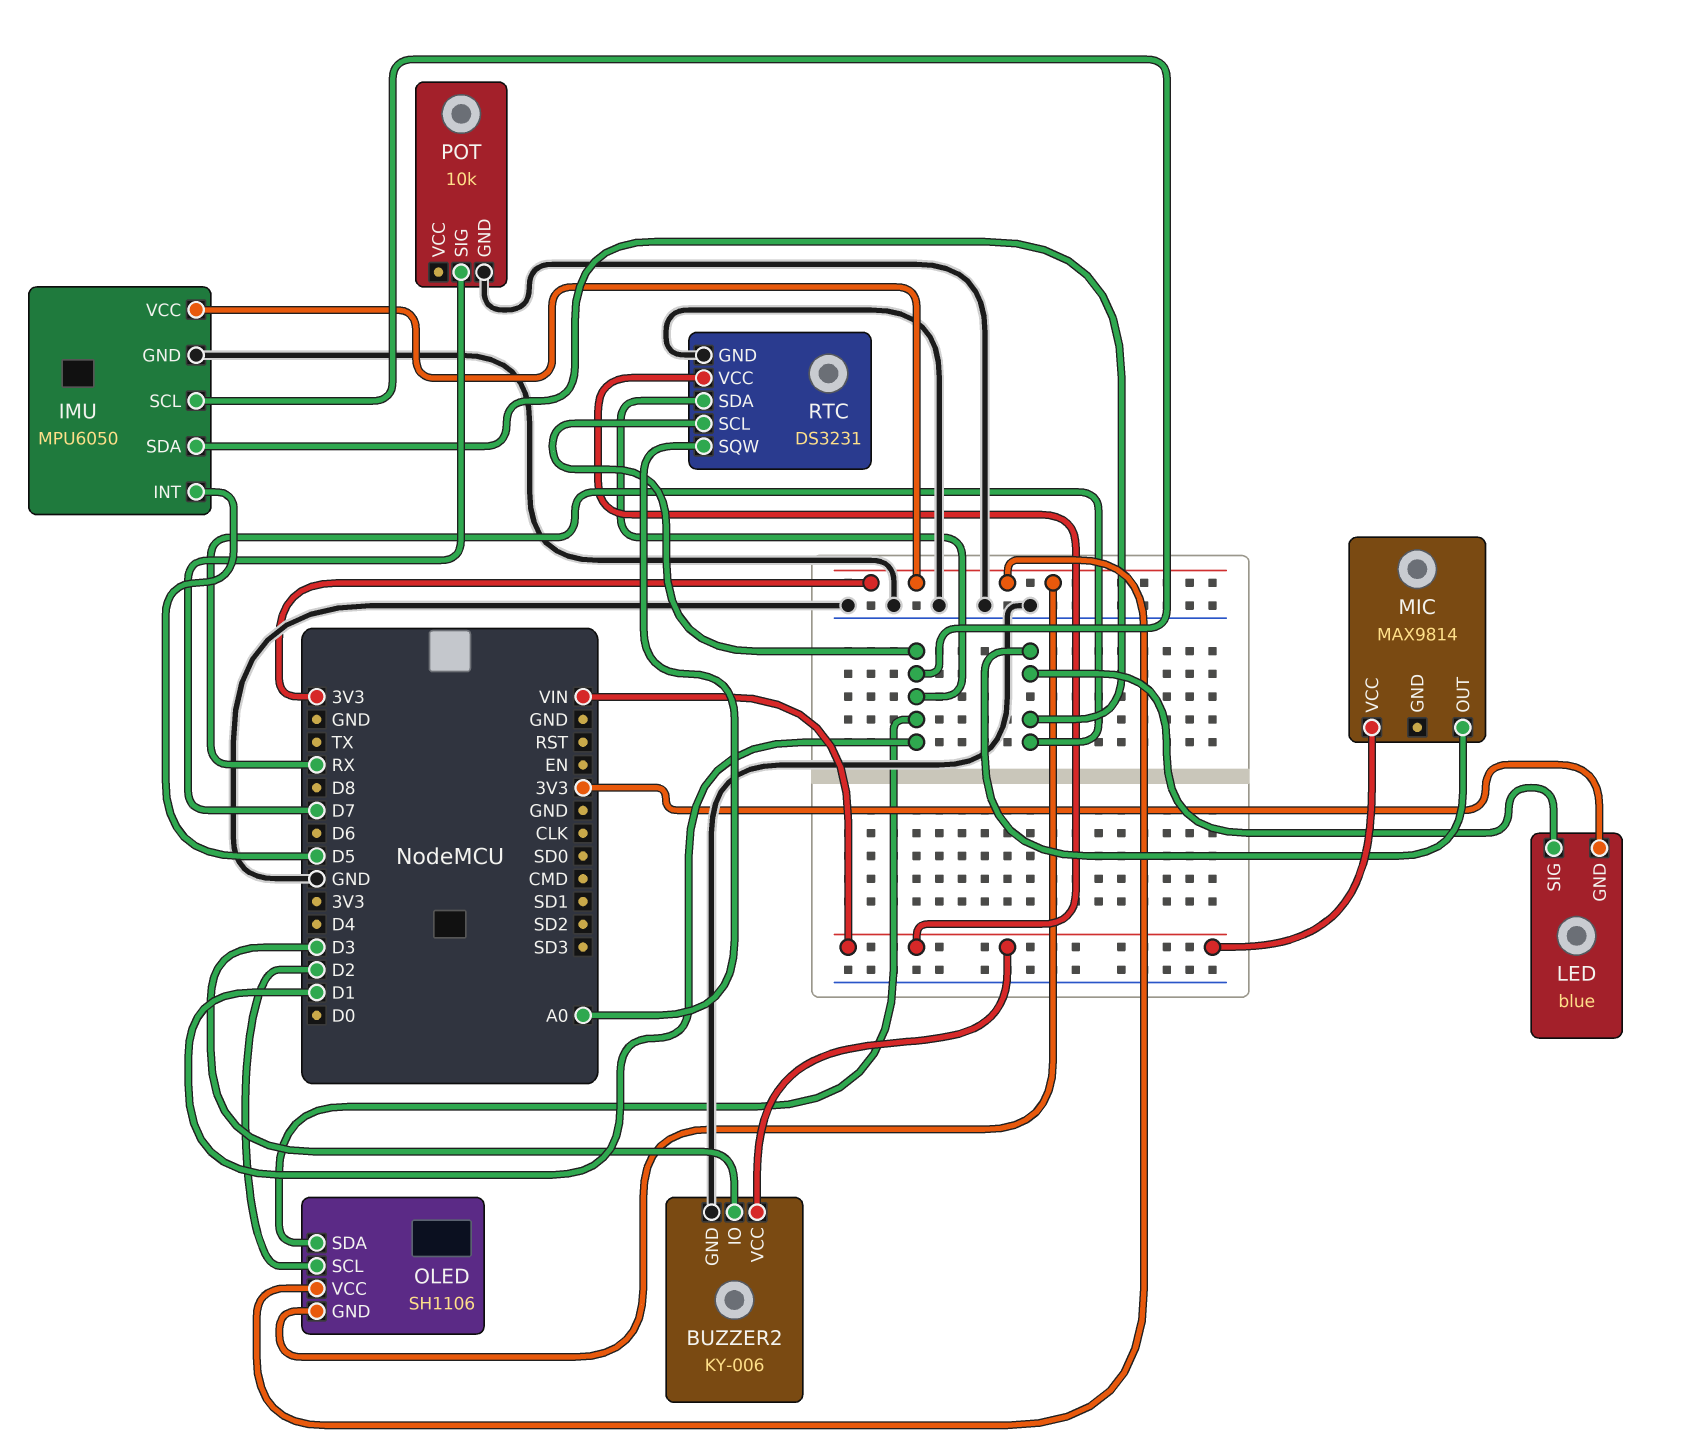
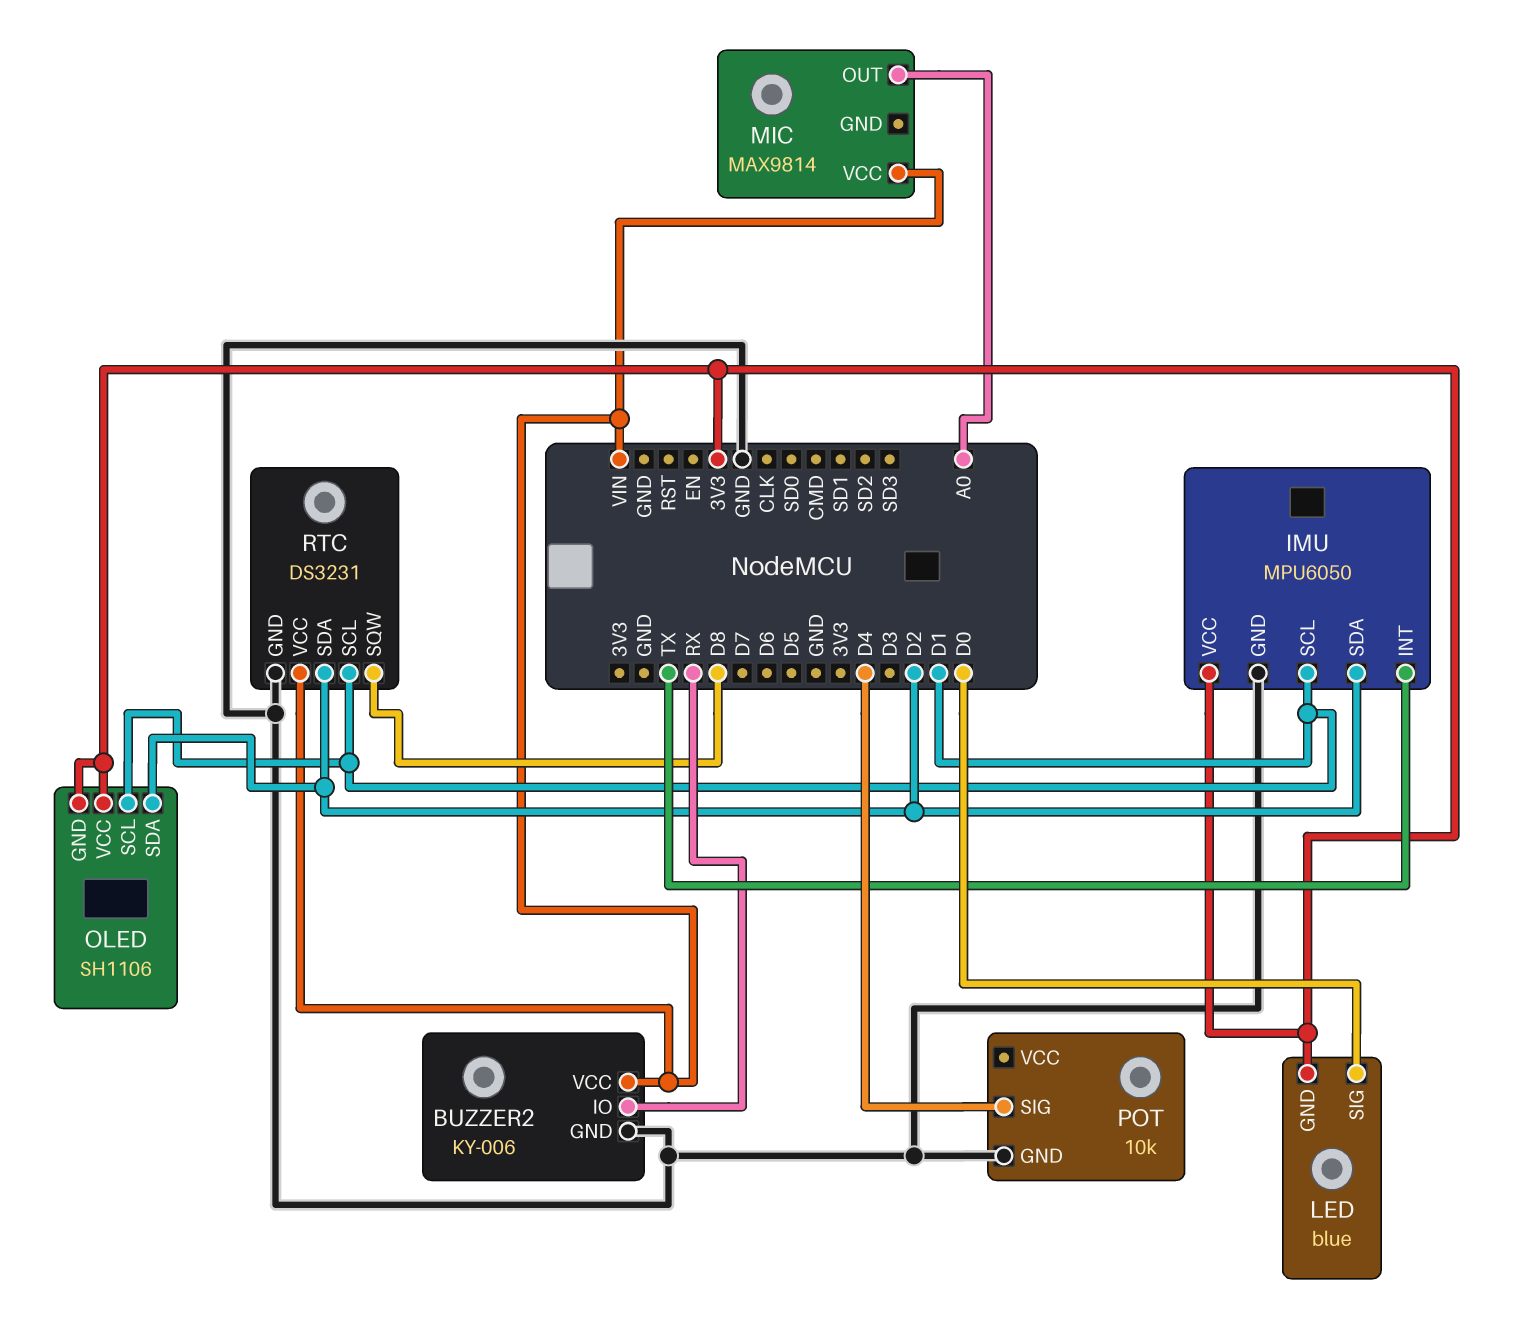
BUZZER2 pin IO: D3 -> RX
IMU pin INT: D5 -> TX
IMU pin SDA: RX -> D2
LED pin SIG: RX -> D0
MIC pin OUT: RX -> A0
OLED pin SCL: D2 -> D1
OLED pin SDA: D1 -> D2
POT pin SIG: D7 -> D4
RTC pin SDA: D1 -> D2
RTC pin SQW: A0 -> D8

